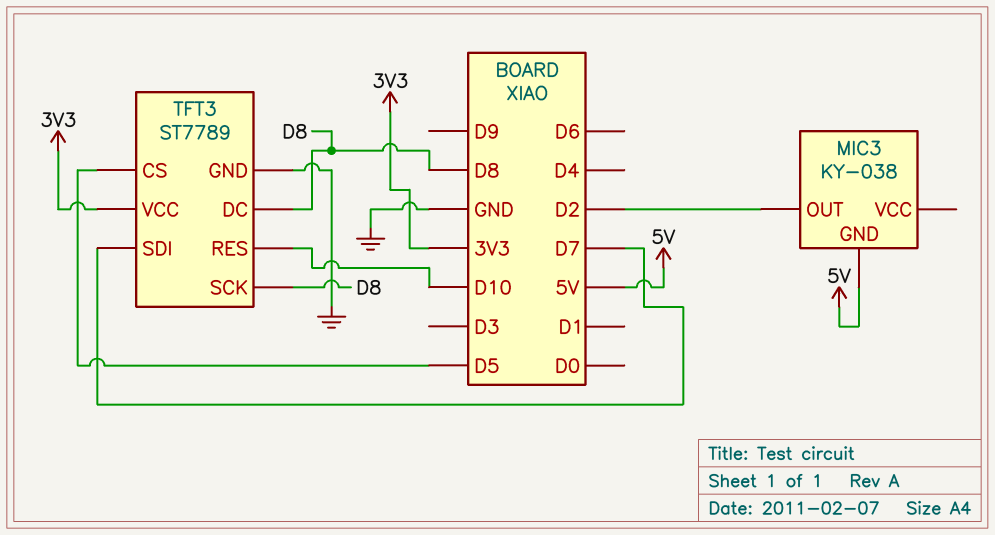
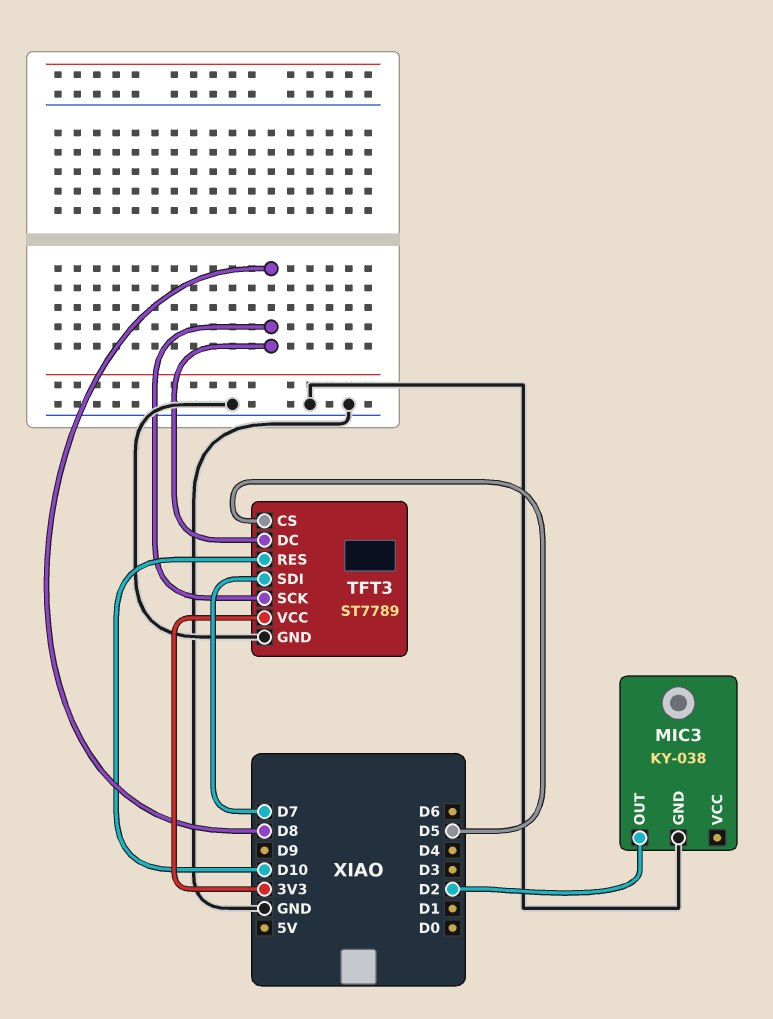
MIC3 pin GND: 5V -> GND

